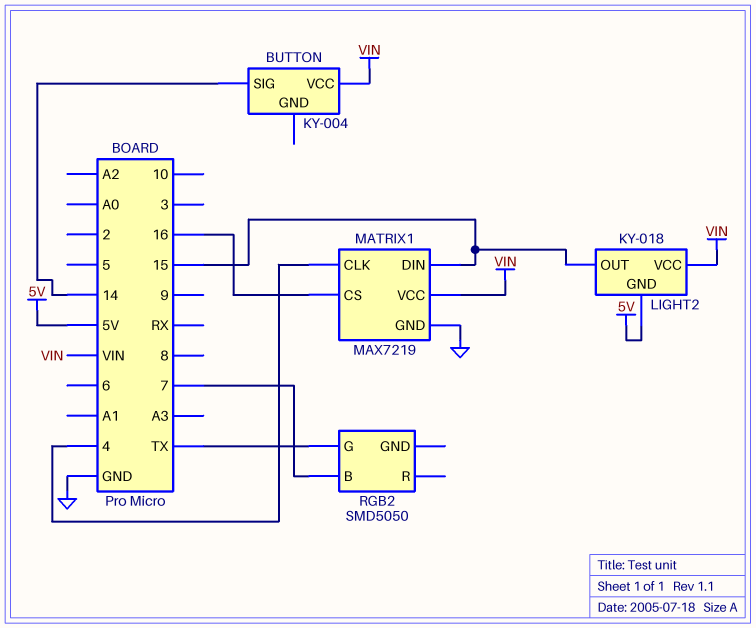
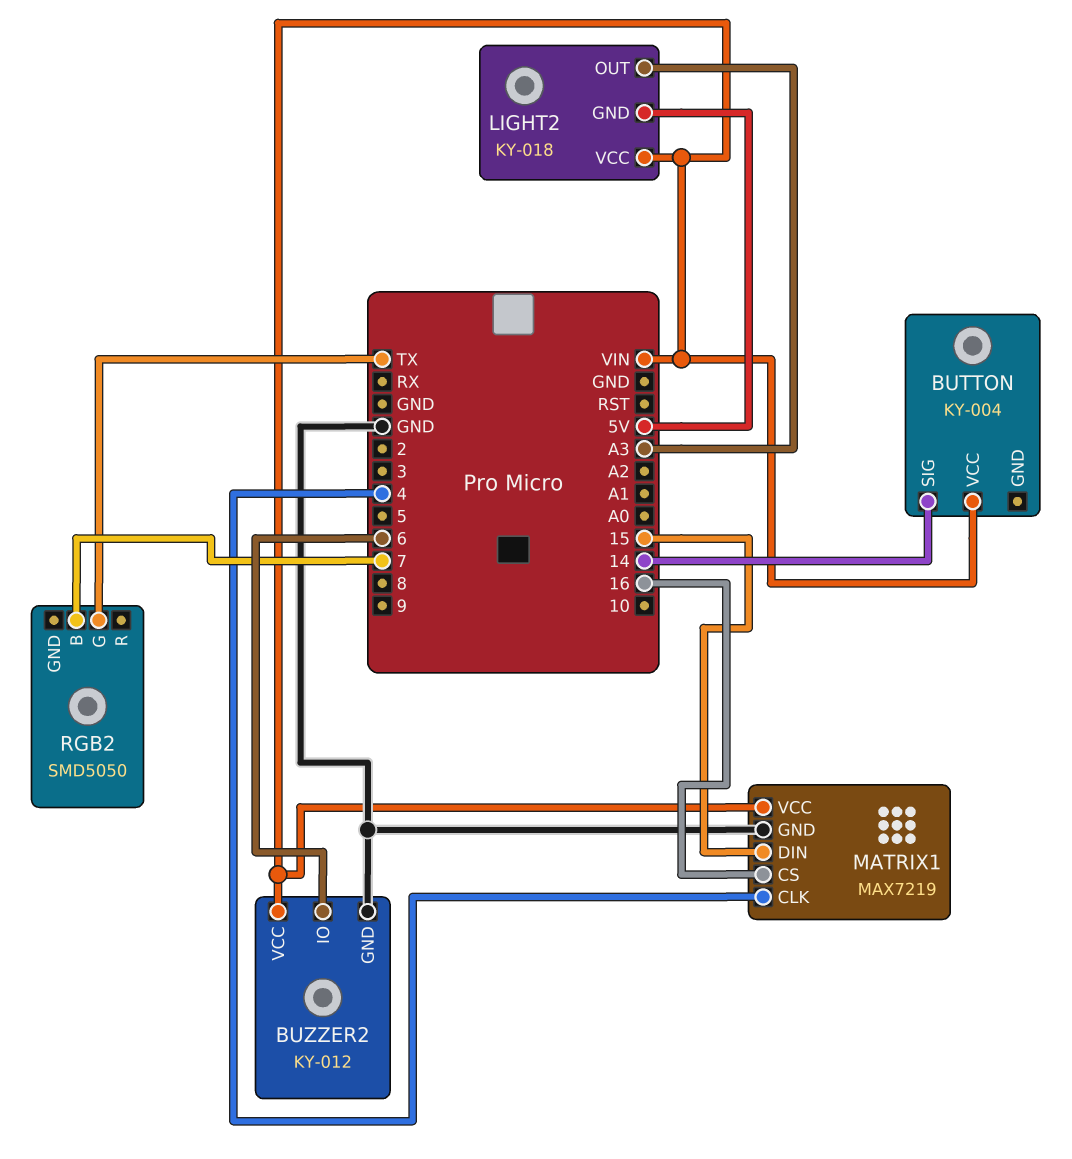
BUZZER2: none -> KY-012
BUZZER2 pin GND: none -> GND
BUZZER2 pin IO: none -> 6
BUZZER2 pin VCC: none -> VIN
LIGHT2 pin OUT: 15 -> A3

